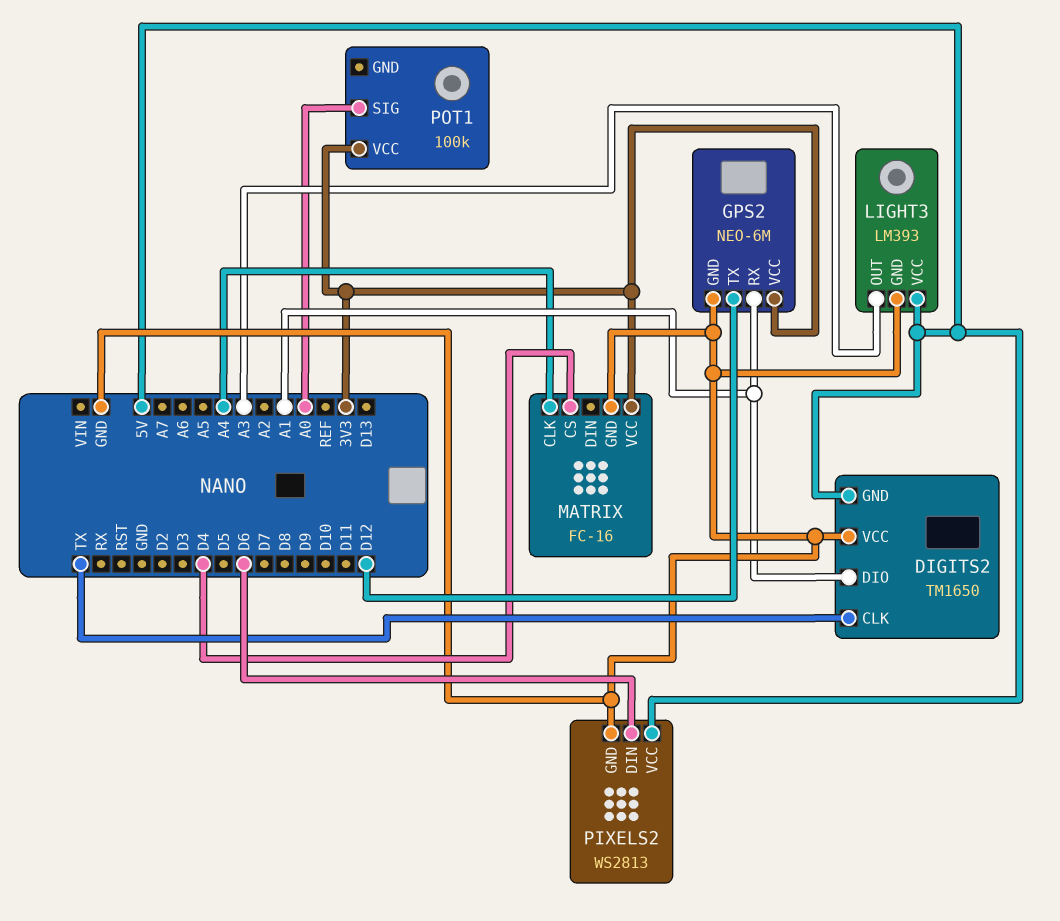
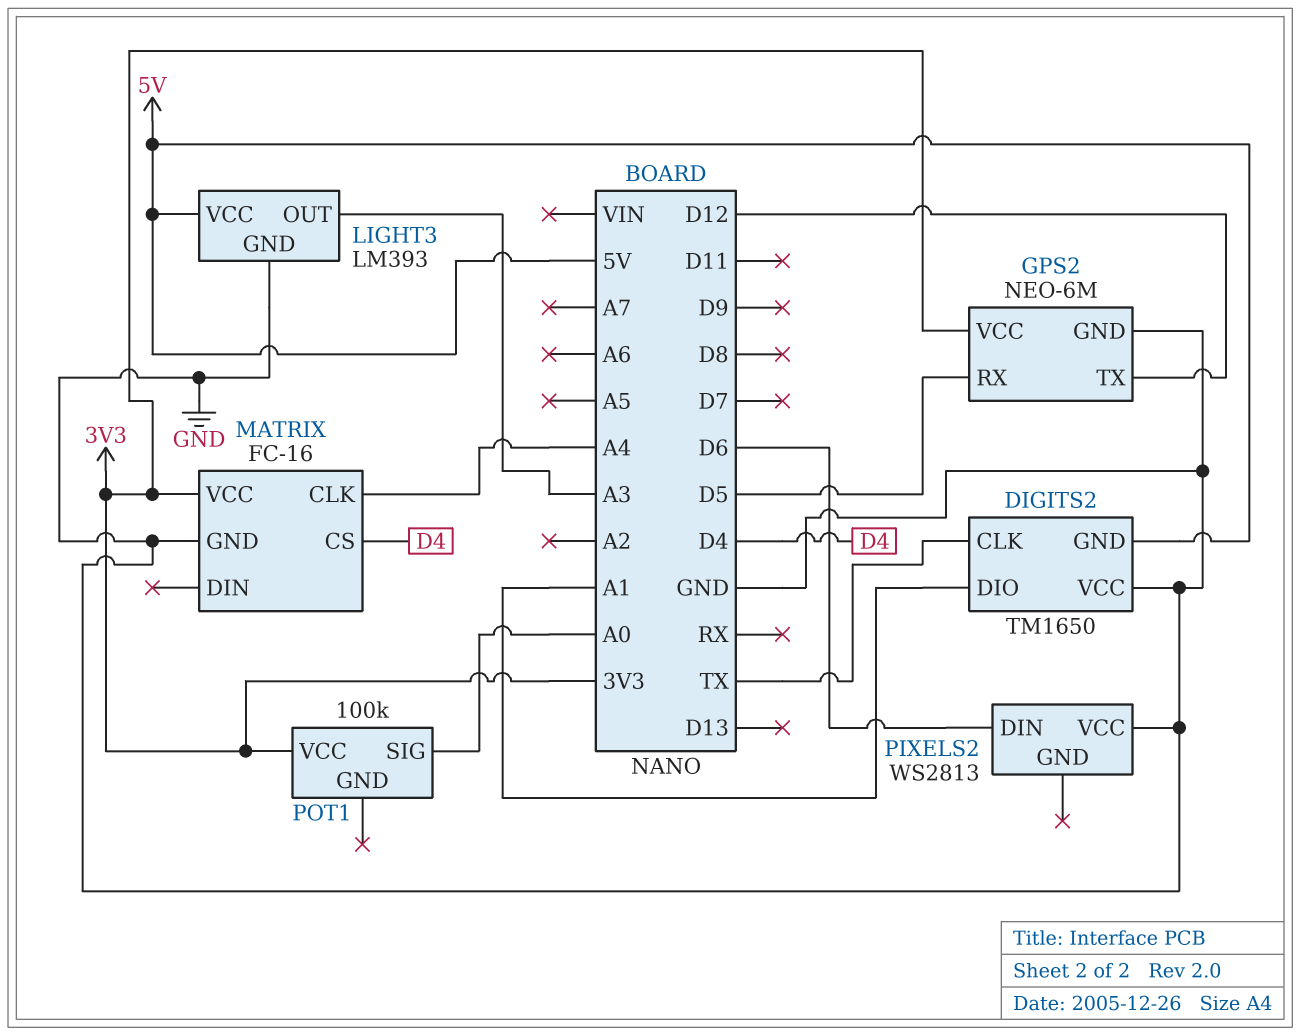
GPS2 pin RX: A1 -> D5
PIXELS2 pin GND: GND -> none
PIXELS2 pin VCC: 5V -> GND

